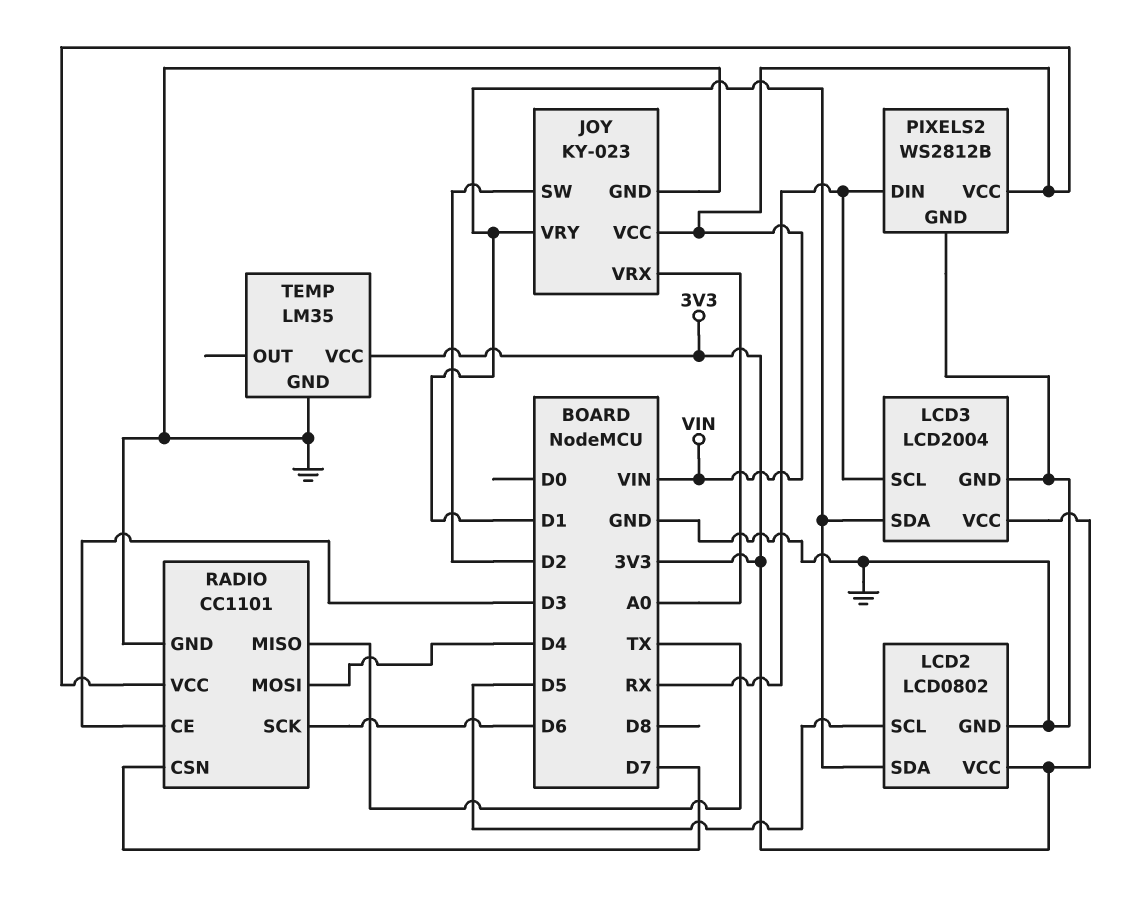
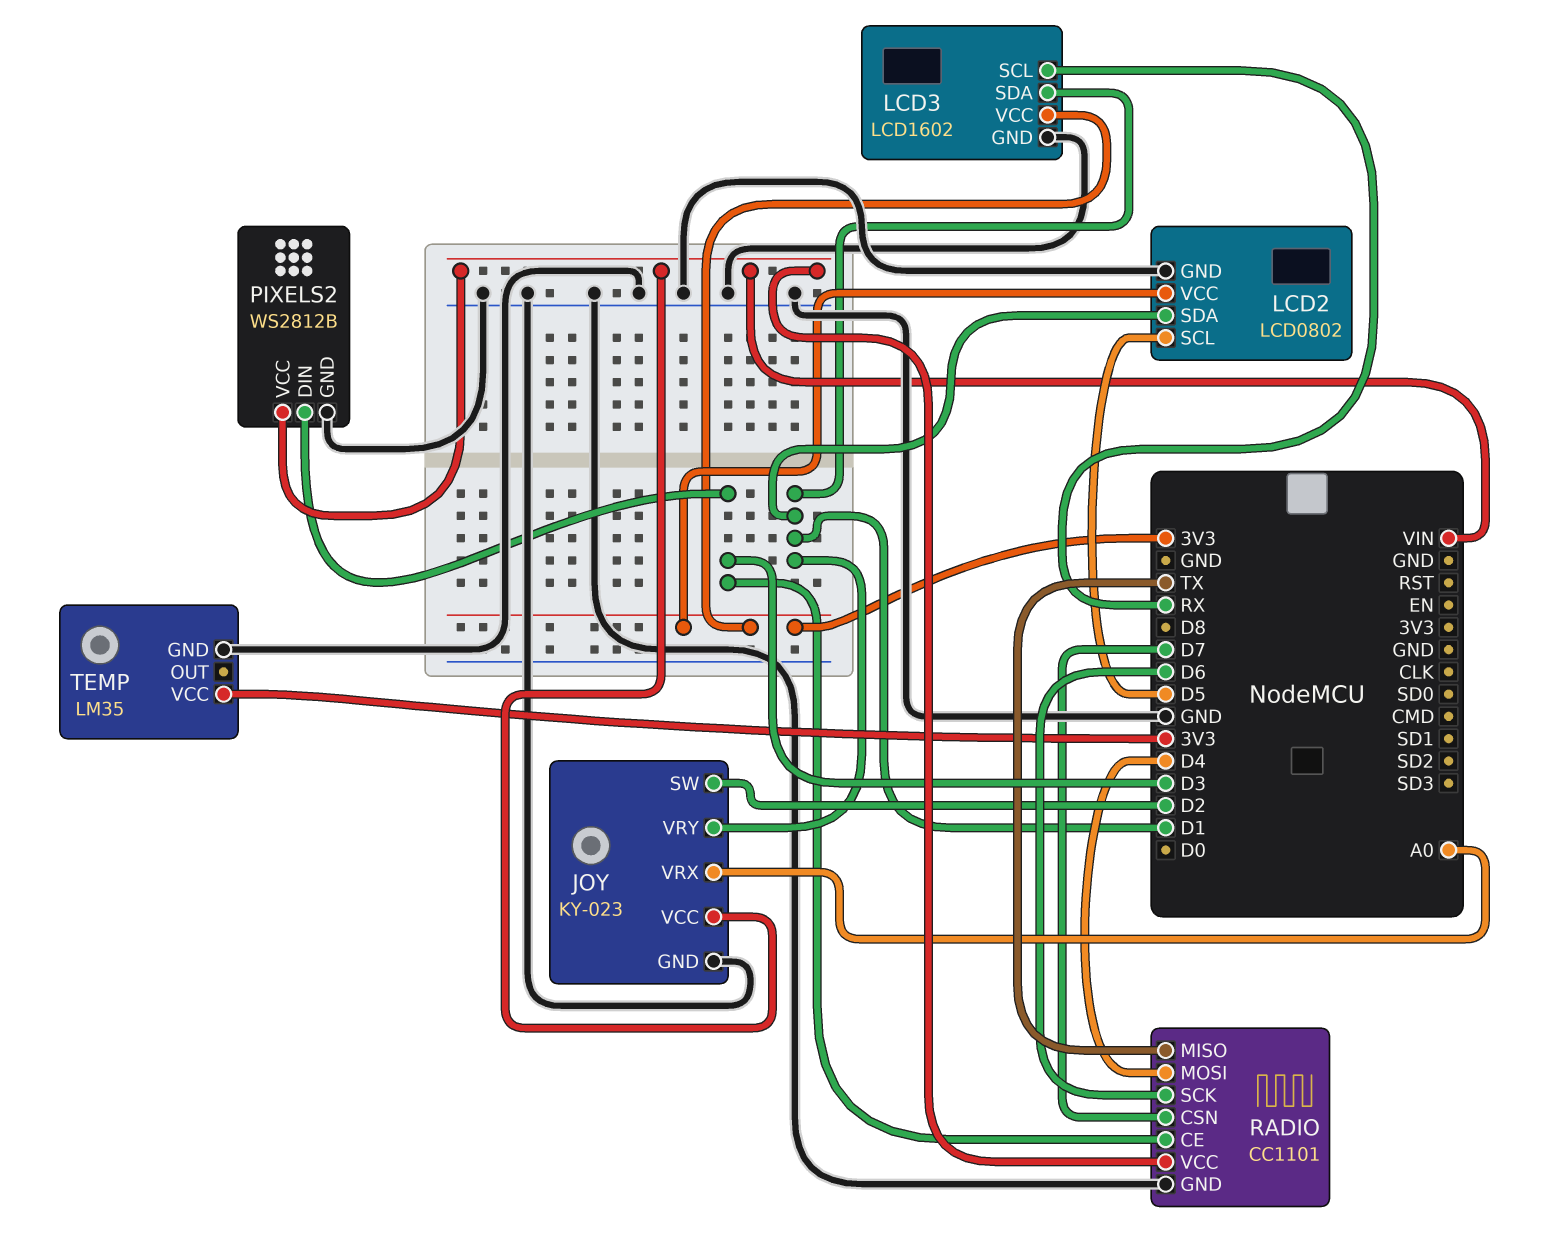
LCD3: LCD2004 -> LCD1602
PIXELS2 pin DIN: RX -> D3

